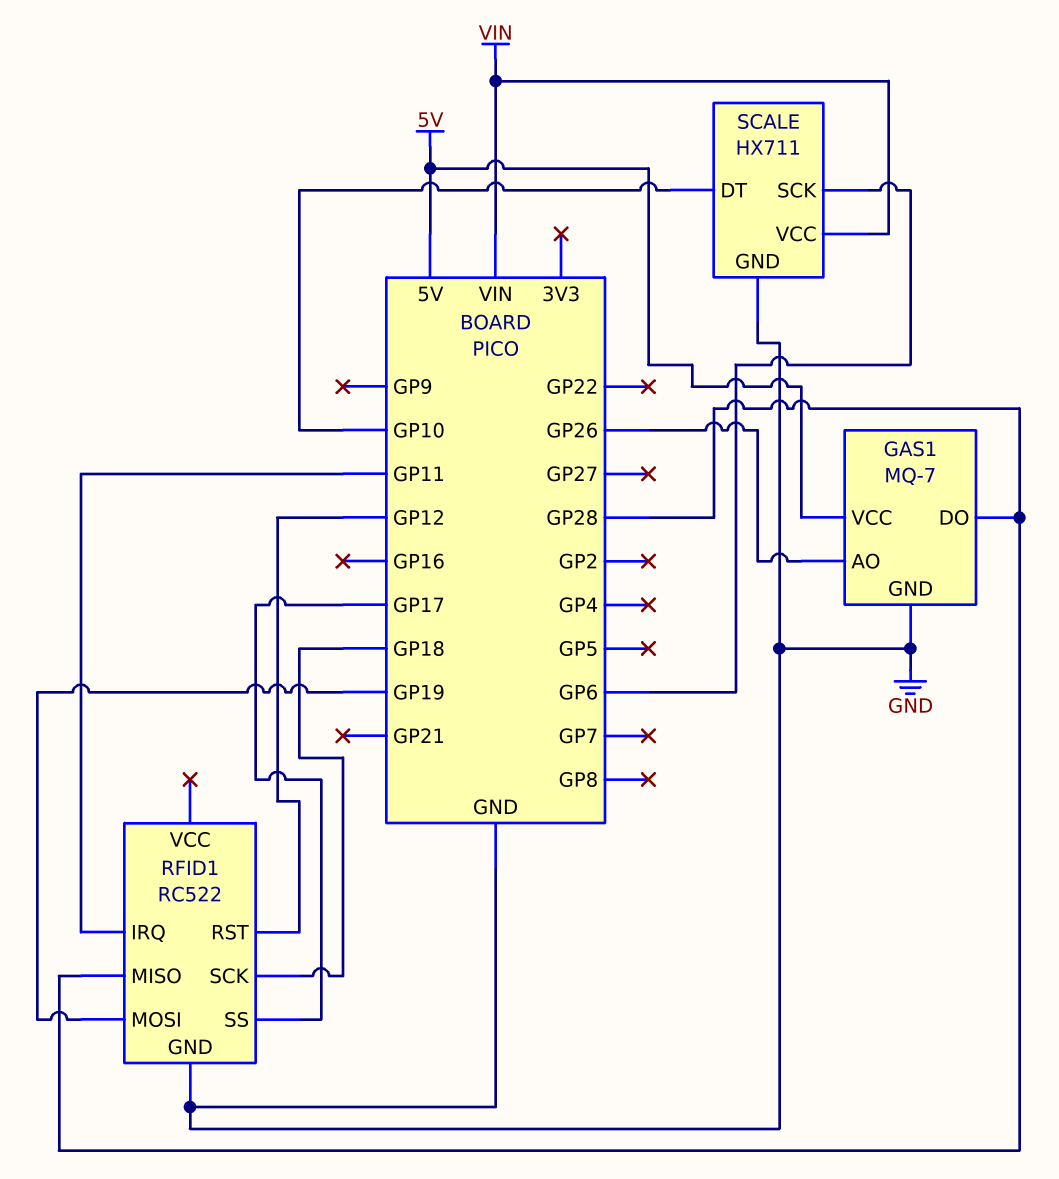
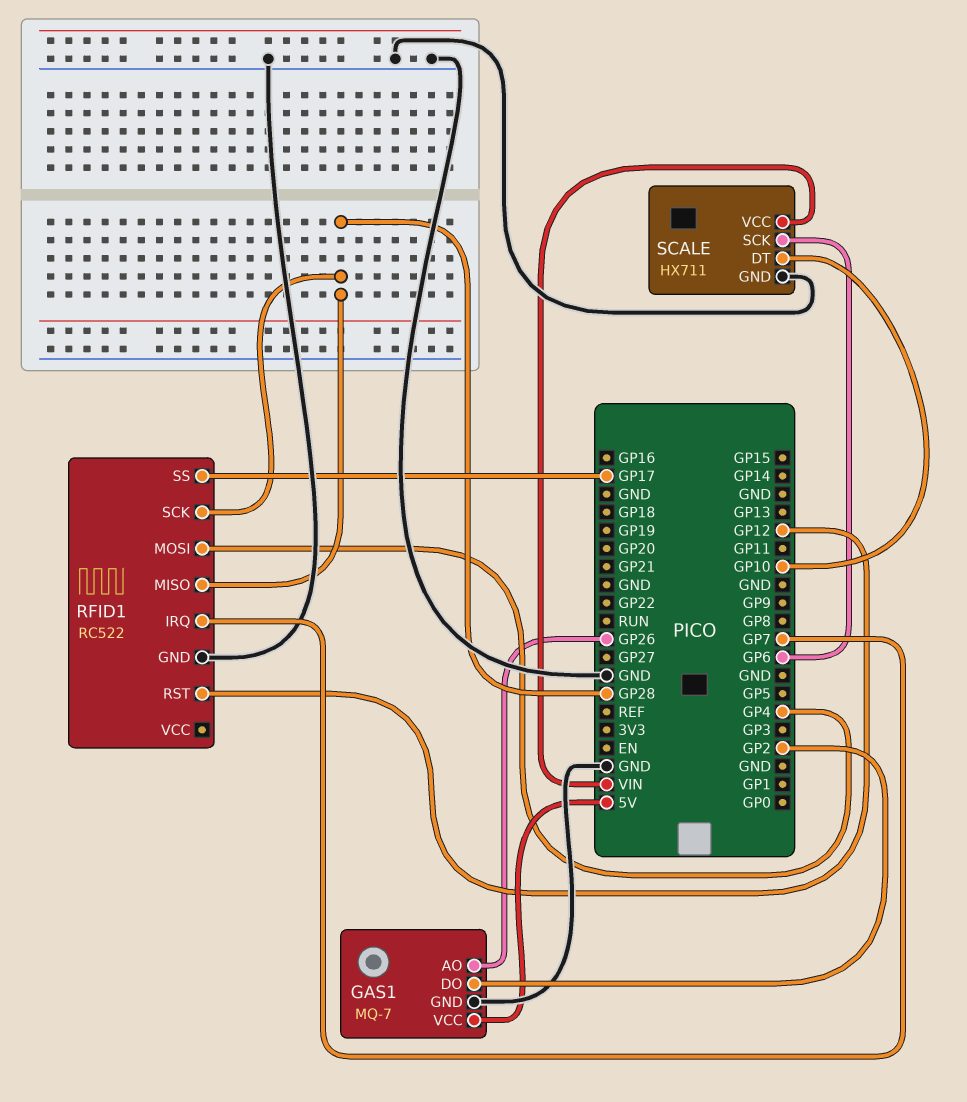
GAS1 pin DO: GP28 -> GP2
RFID1 pin IRQ: GP11 -> GP7
RFID1 pin MOSI: GP19 -> GP4
RFID1 pin SCK: GP18 -> GP28

